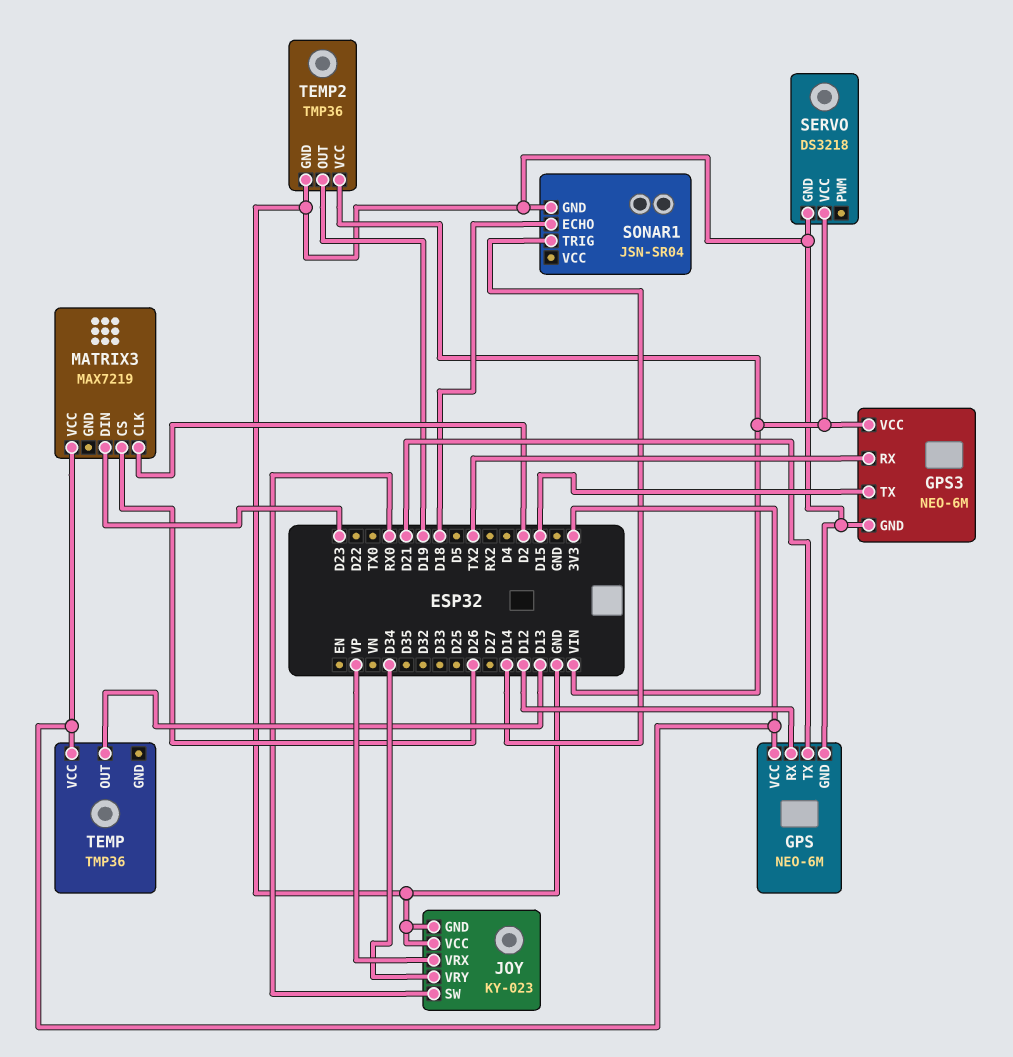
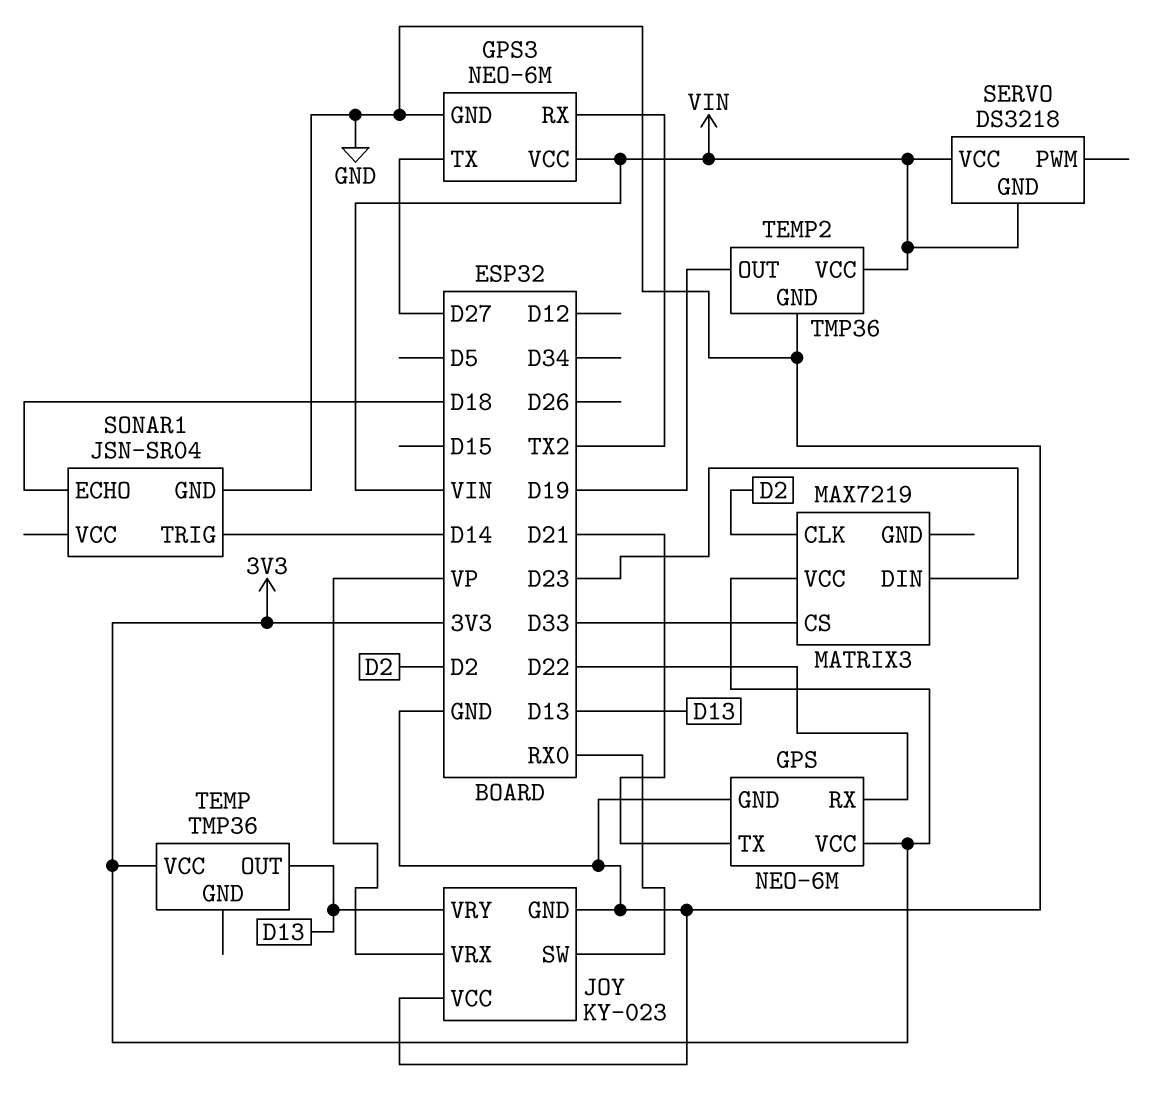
GPS pin RX: D12 -> D22
GPS3 pin TX: D15 -> D27
JOY pin VRY: D34 -> D13
MATRIX3 pin CS: D26 -> D33
SERVO pin GND: GND -> VIN

